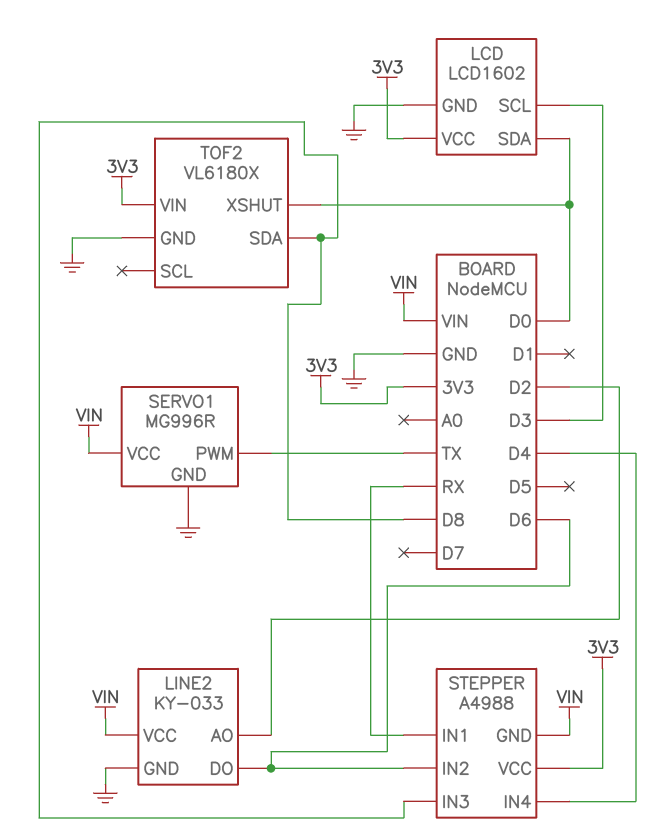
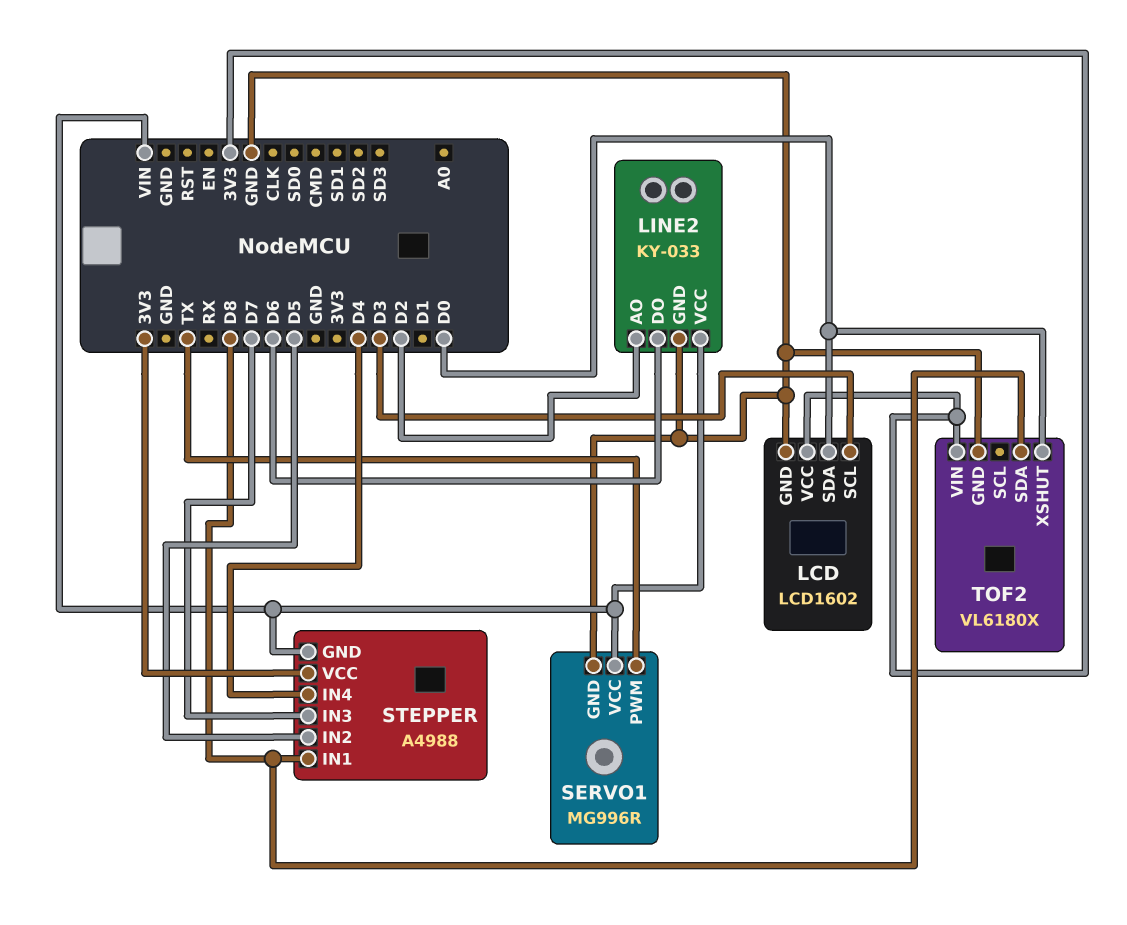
STEPPER pin IN1: RX -> D8
STEPPER pin IN2: D6 -> D5
STEPPER pin IN3: D8 -> D7

